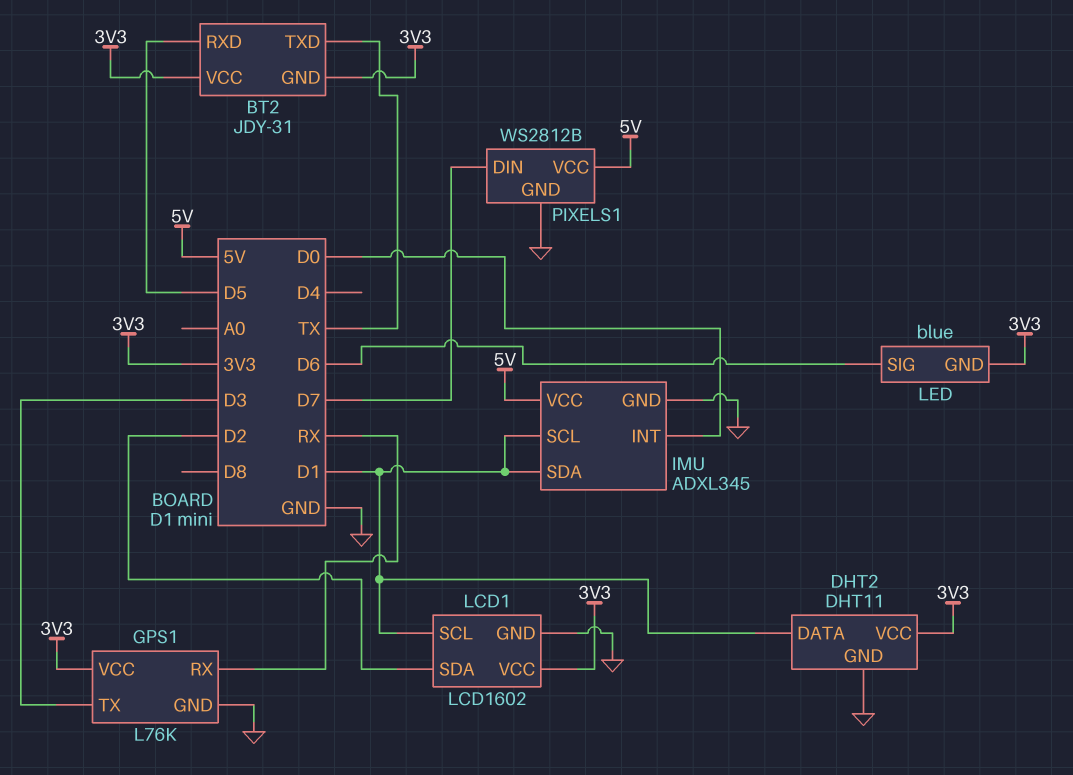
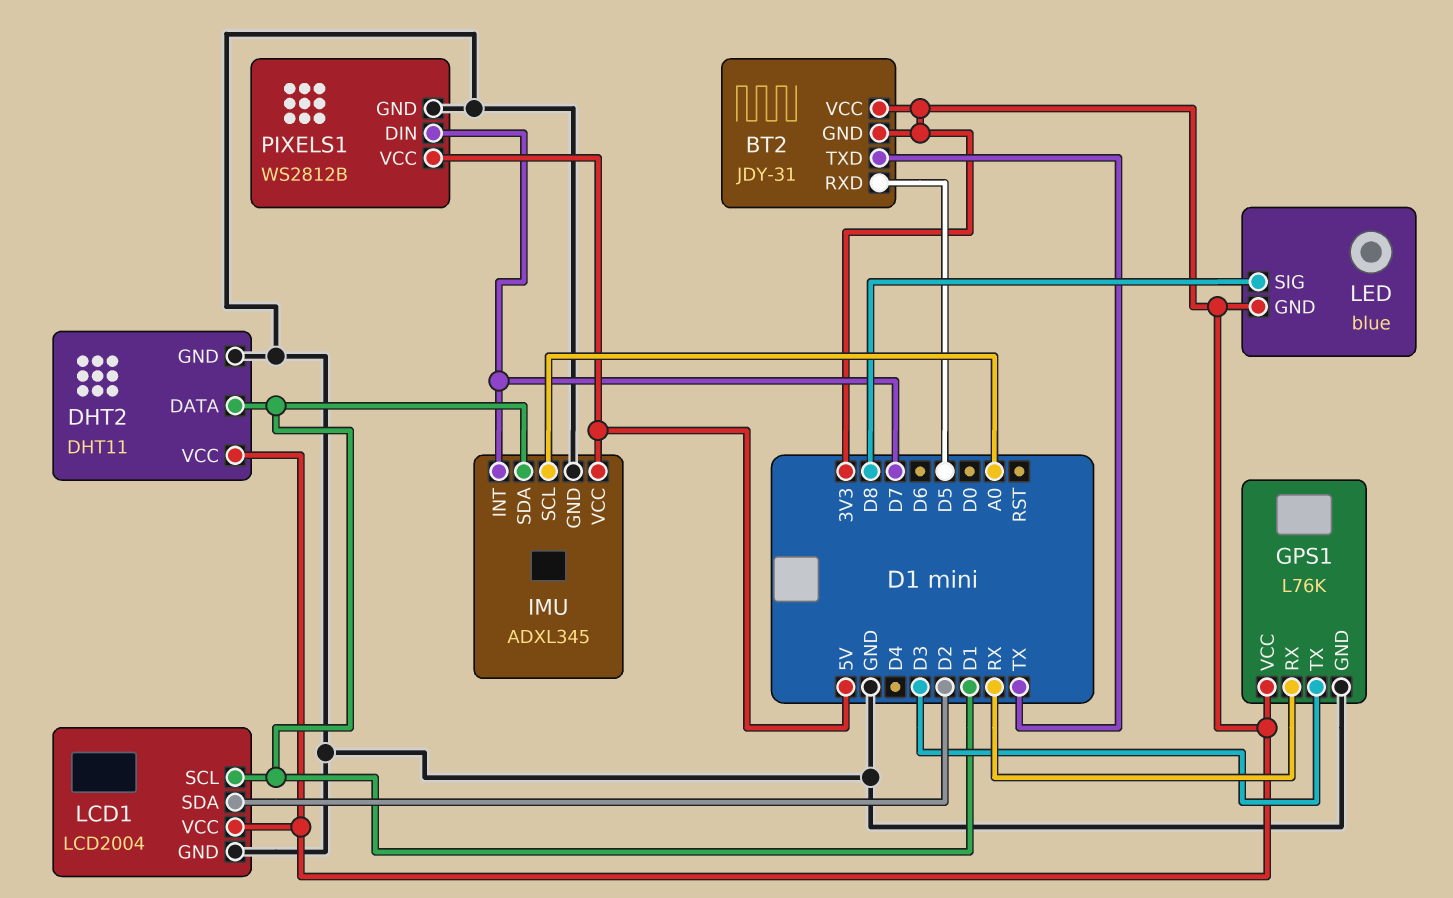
IMU pin INT: D0 -> D7
IMU pin SCL: D1 -> A0
LCD1: LCD1602 -> LCD2004
LED pin SIG: D6 -> D8

